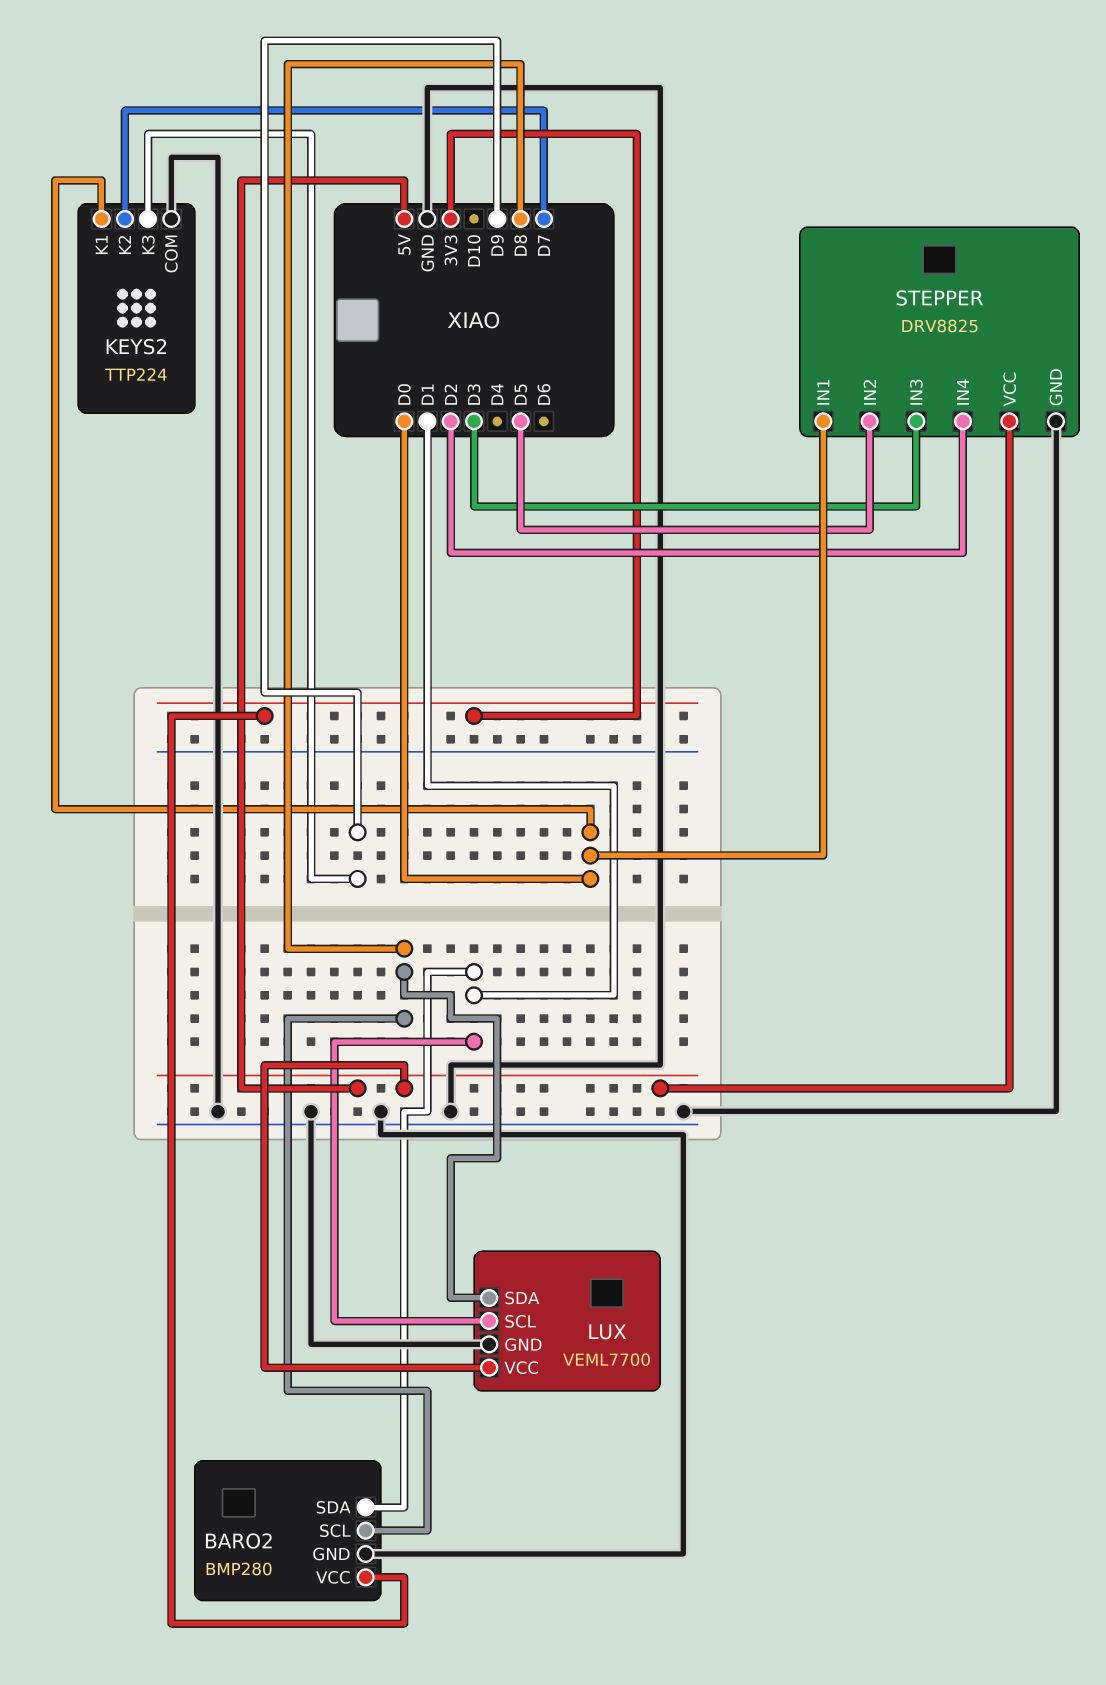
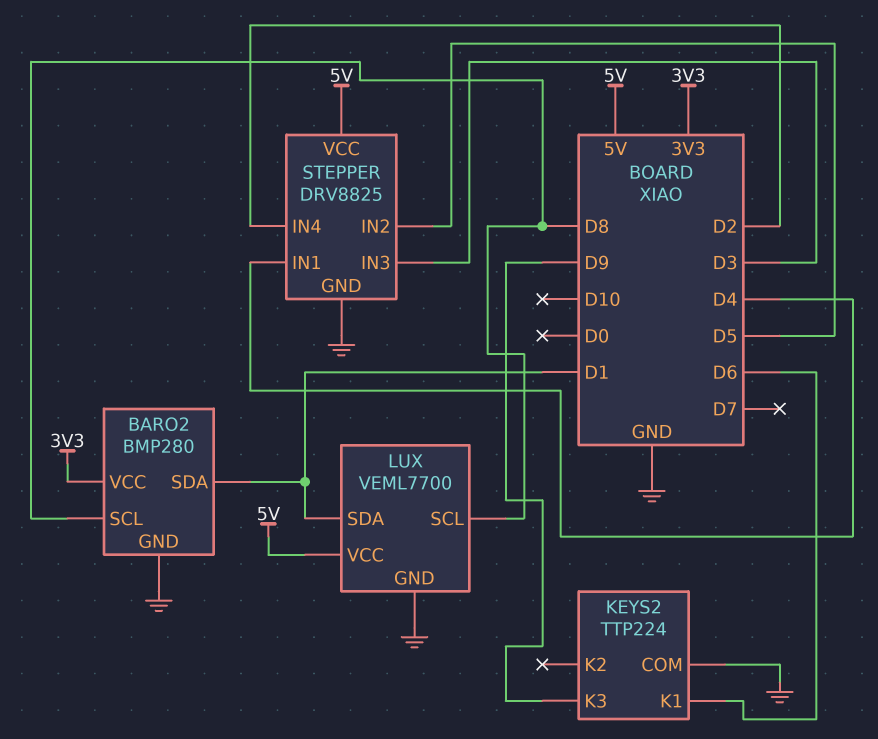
KEYS2 pin K1: D0 -> D6
KEYS2 pin K2: D7 -> none
LUX pin SCL: D1 -> D8
LUX pin SDA: D8 -> D1
STEPPER pin IN1: D0 -> D4

